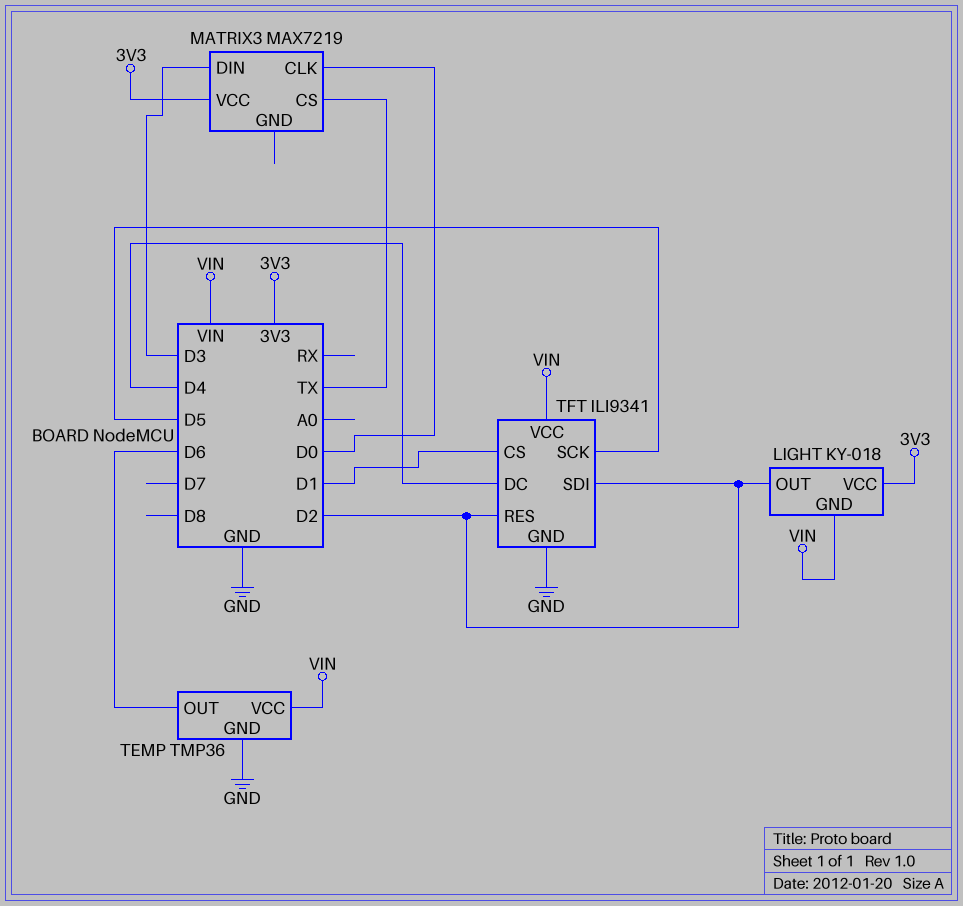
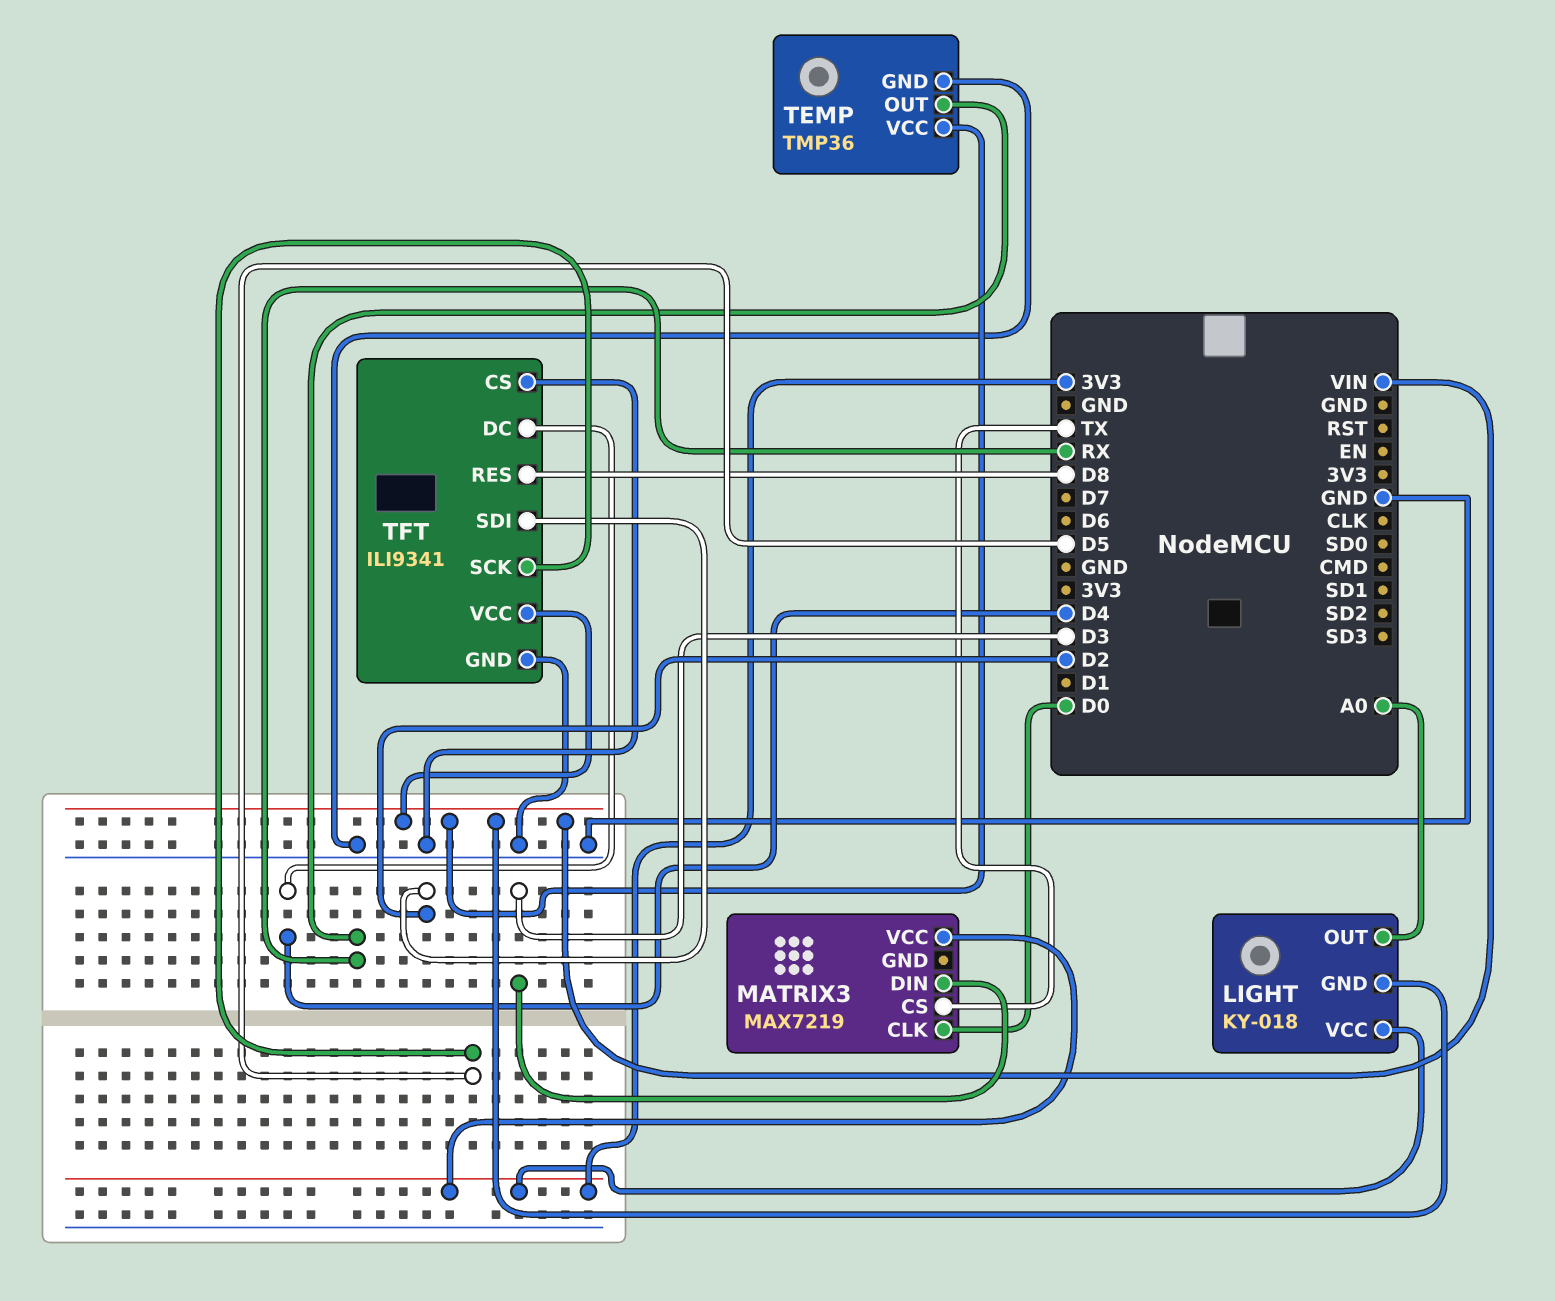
LIGHT pin OUT: D2 -> A0
TEMP pin OUT: D6 -> RX
TFT pin CS: D1 -> GND
TFT pin RES: D2 -> D8

